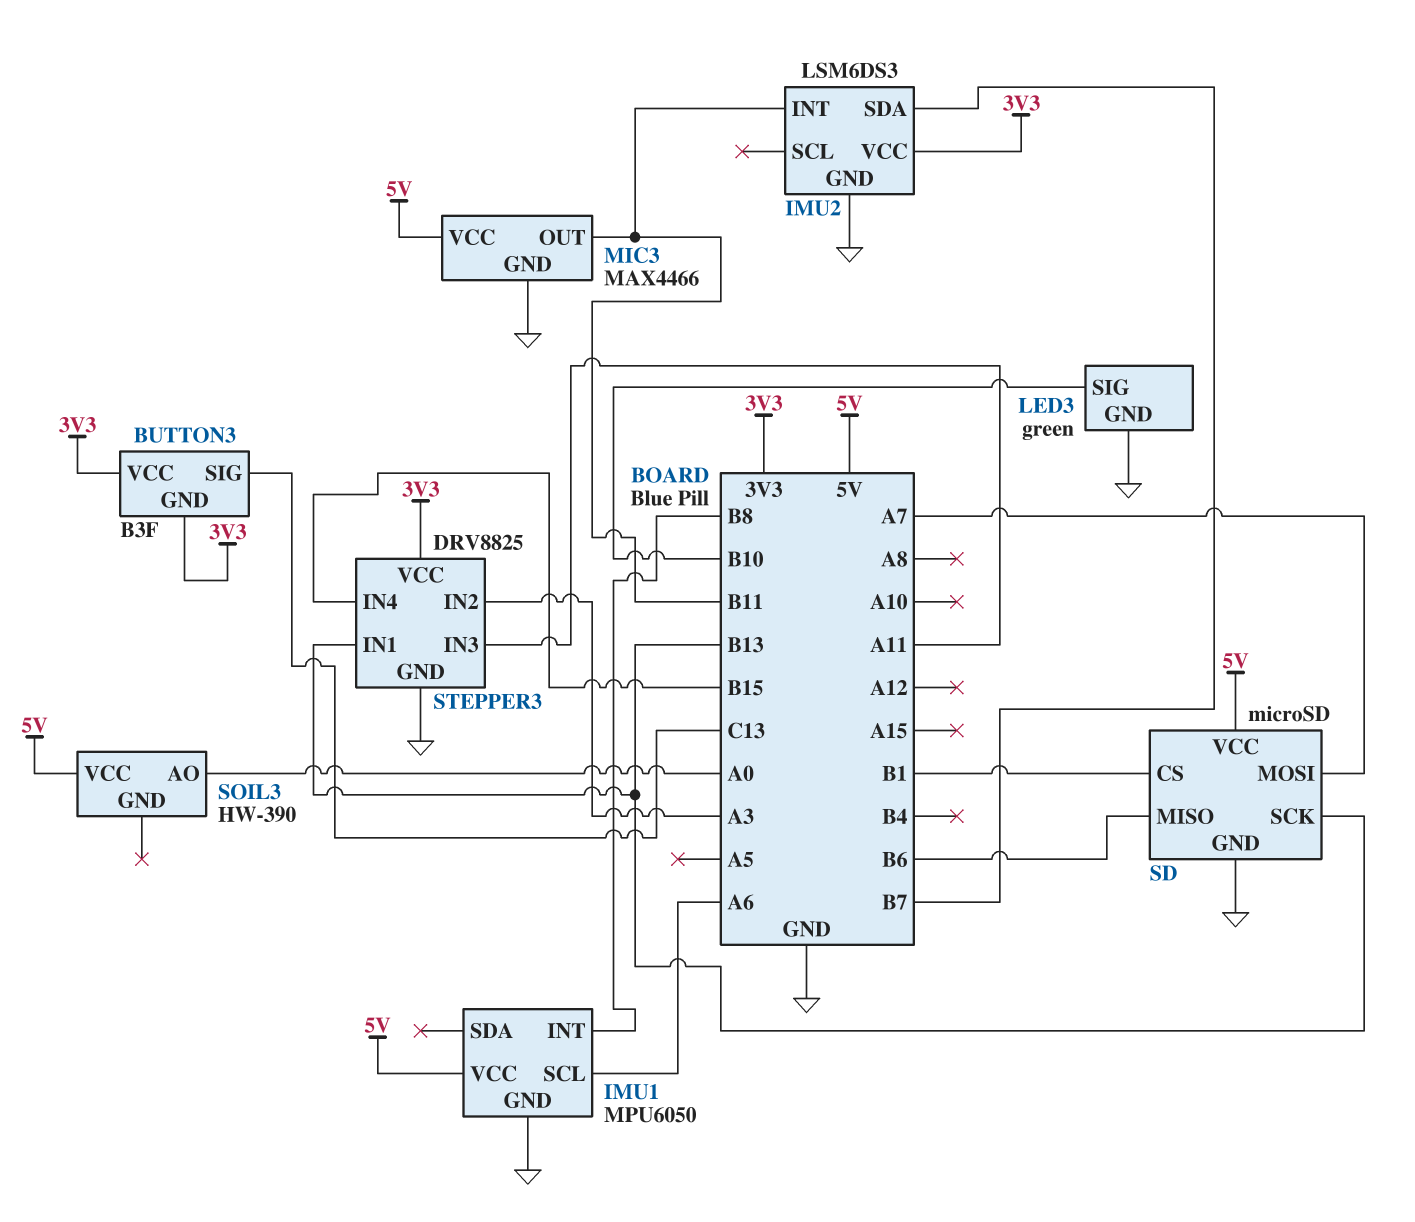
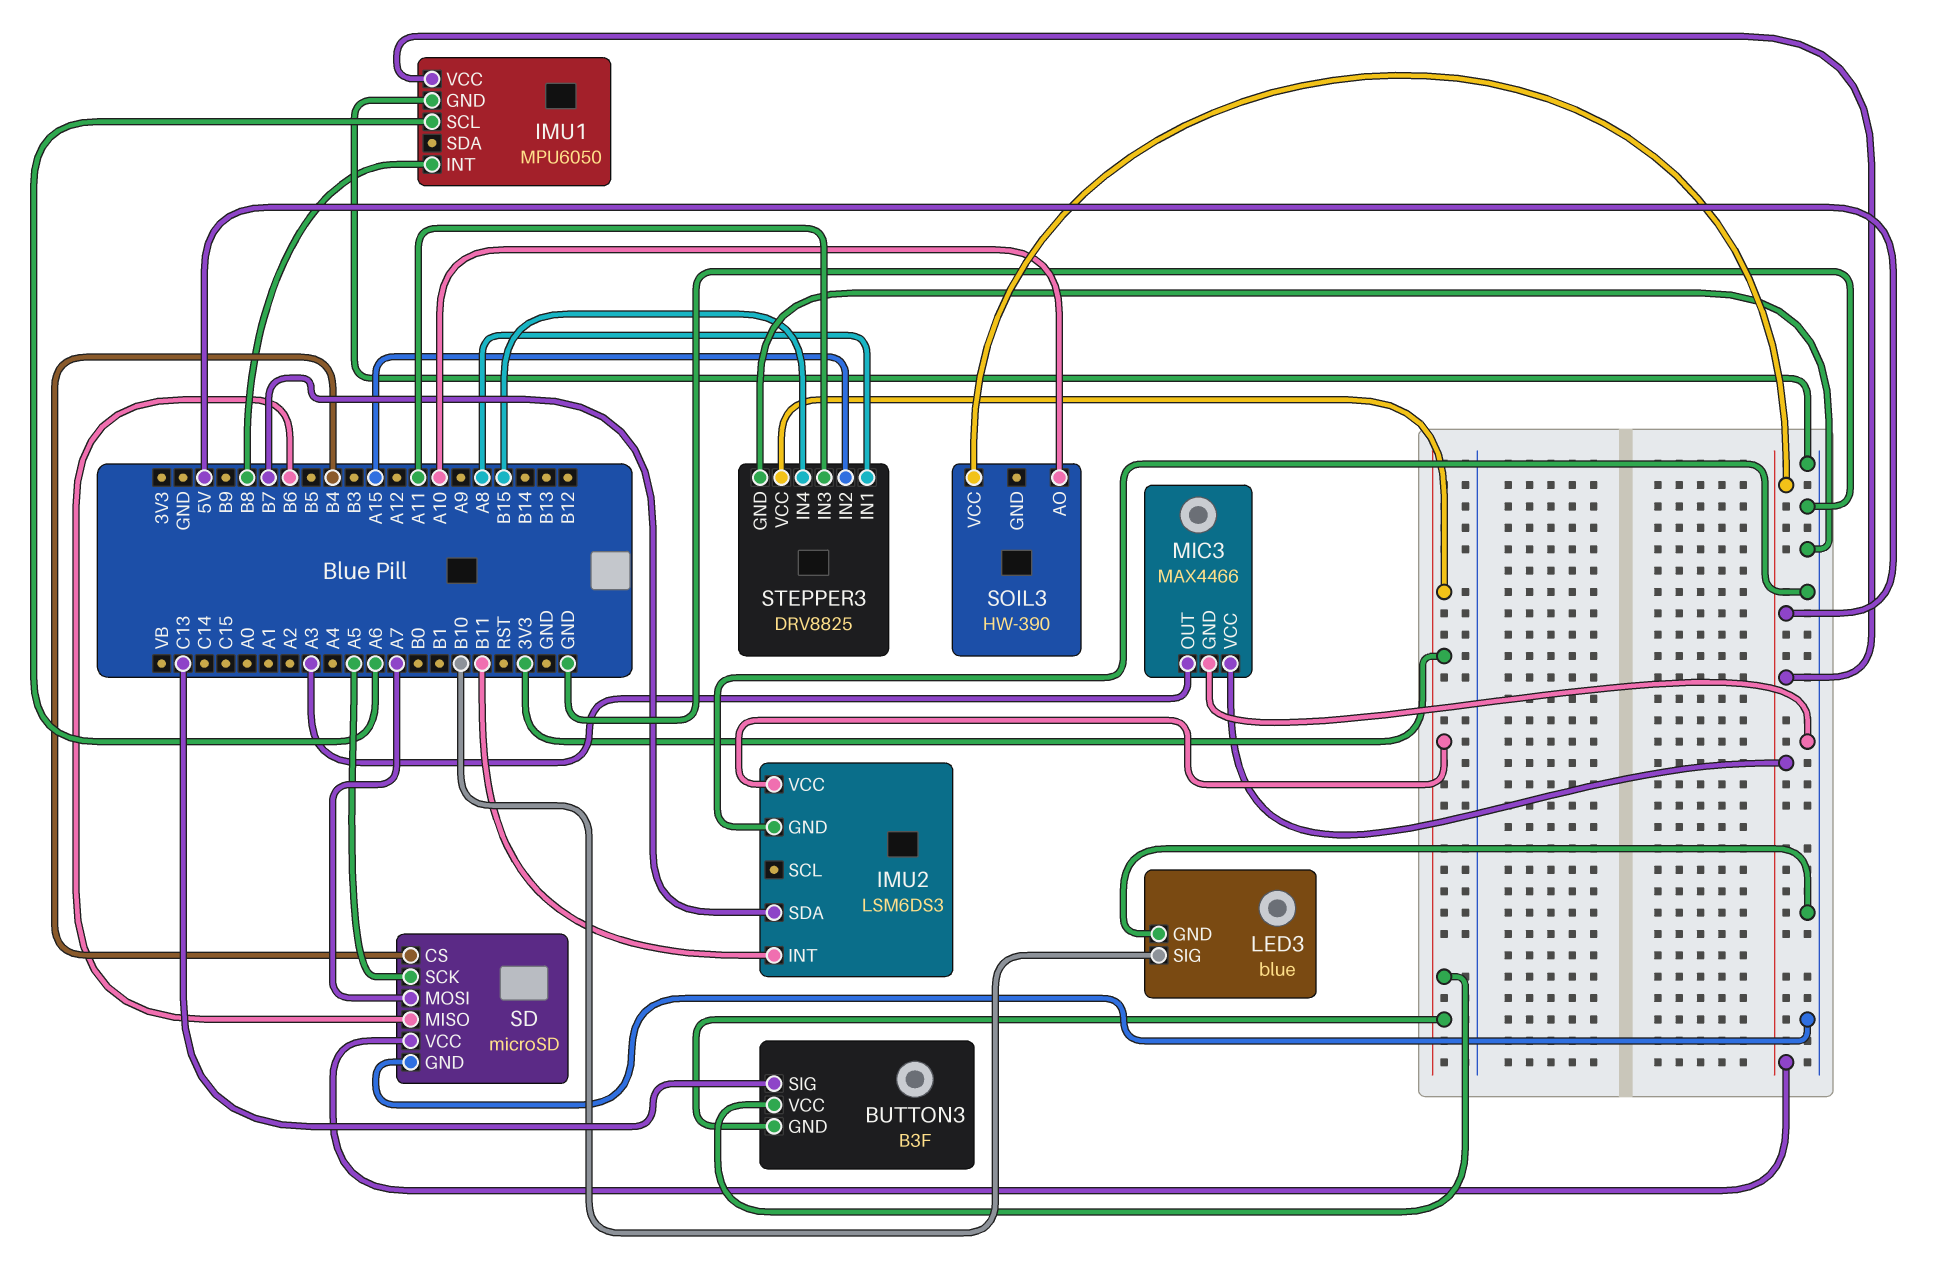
LED3: green -> blue
MIC3 pin OUT: B11 -> A3
SD pin CS: B1 -> B4
SD pin SCK: B13 -> A5
SOIL3 pin AO: A0 -> A10
STEPPER3 pin IN1: B13 -> A8
STEPPER3 pin IN2: A3 -> A15

